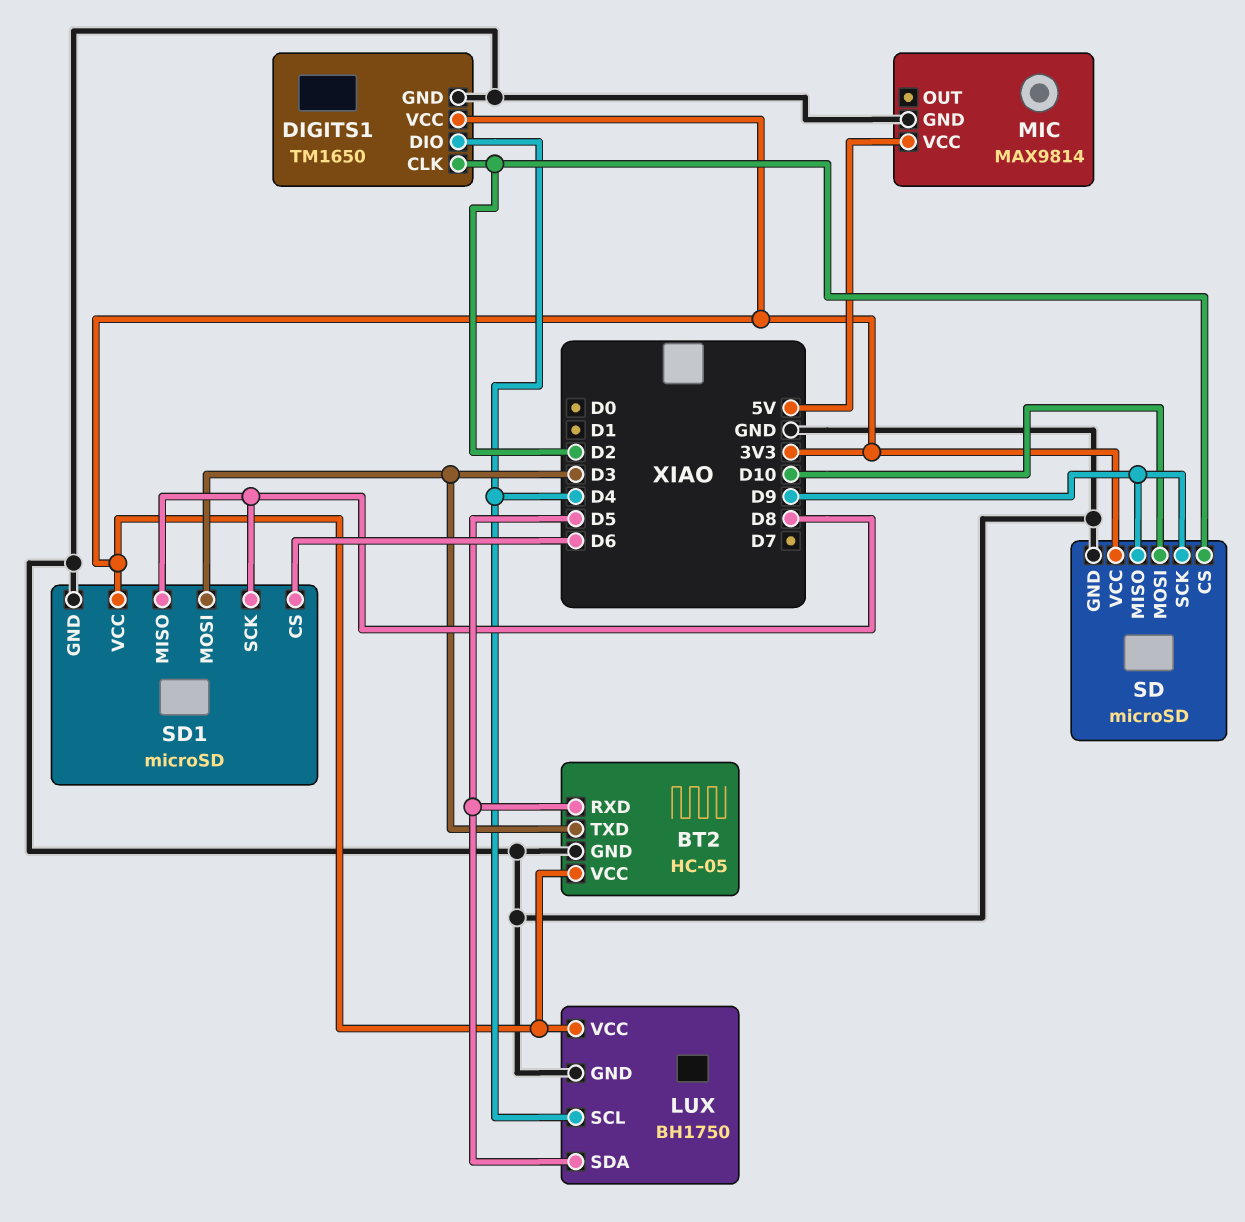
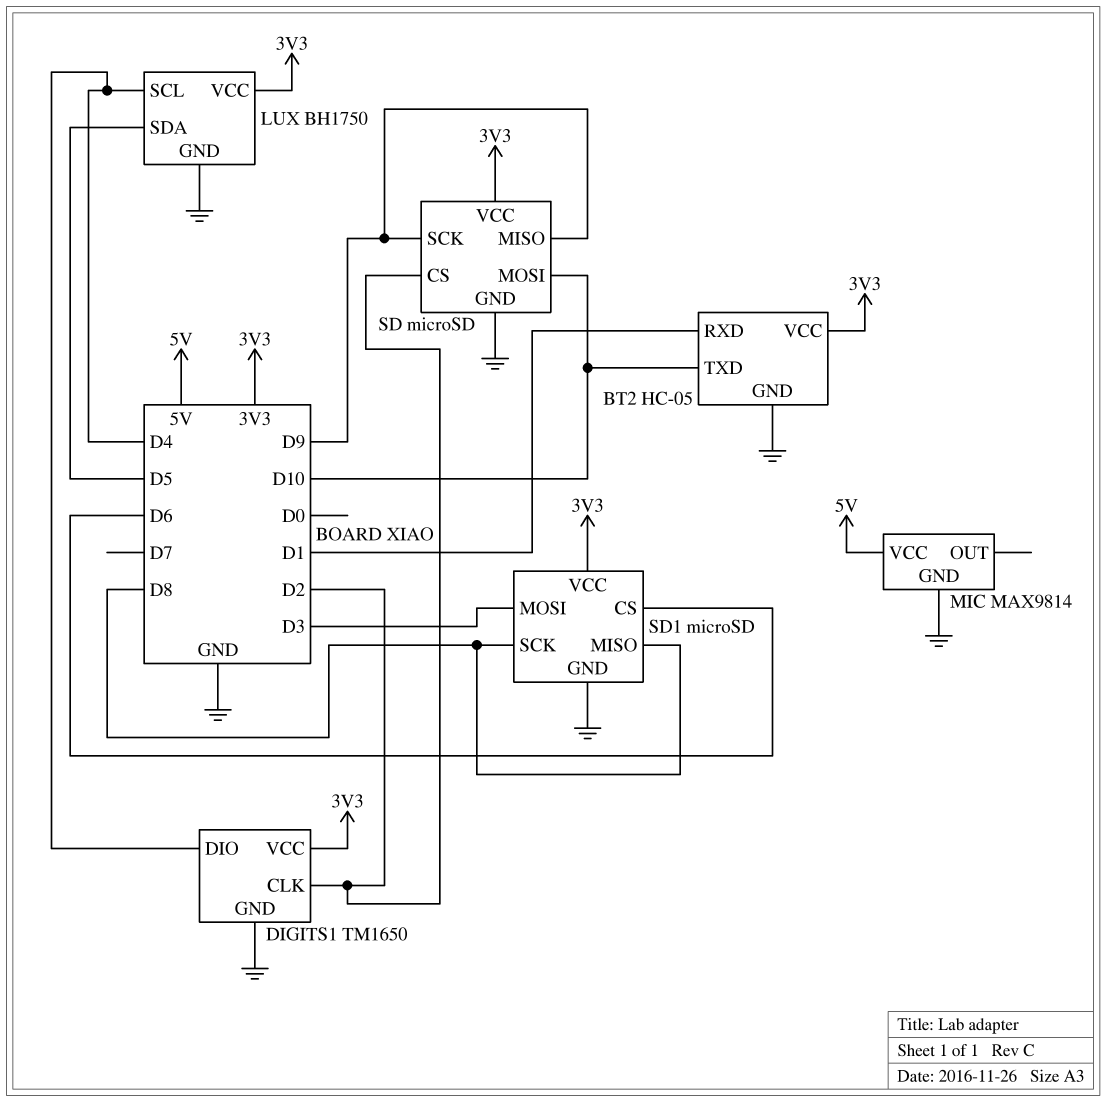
BT2 pin RXD: D5 -> D1
BT2 pin TXD: D3 -> D10

